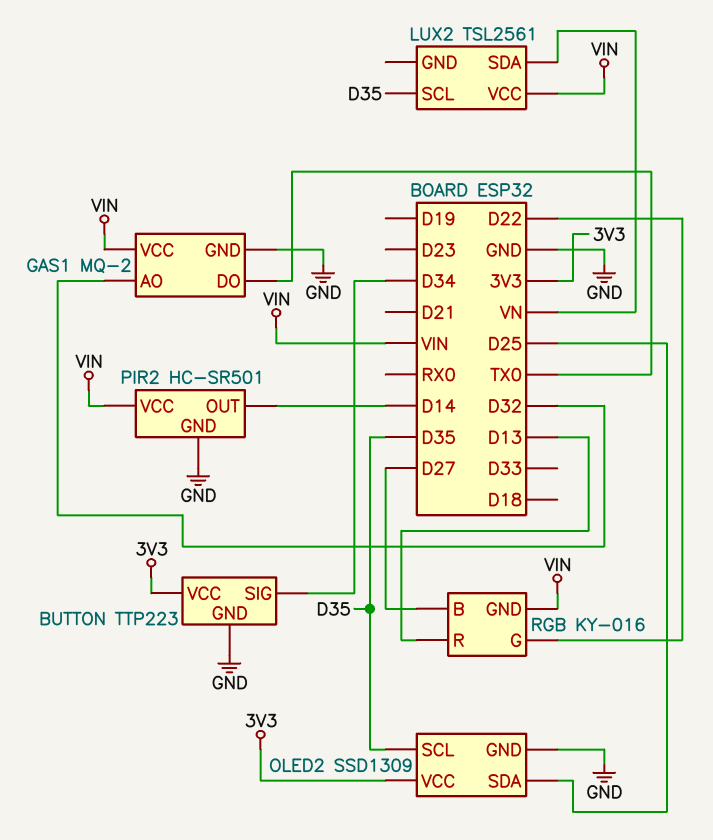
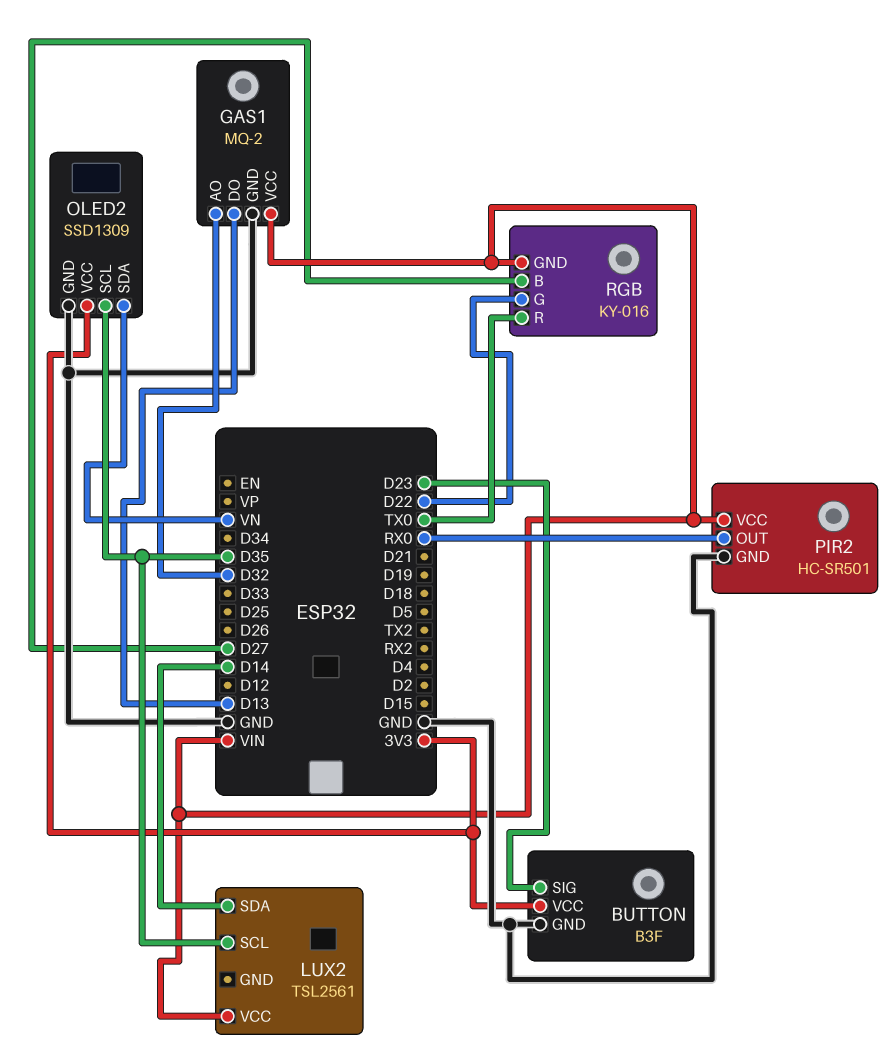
BUTTON: TTP223 -> B3F
BUTTON pin SIG: D34 -> D23
GAS1 pin DO: TX0 -> D13
LUX2 pin SDA: VN -> D14
OLED2 pin SDA: D25 -> VN
PIR2 pin OUT: D14 -> RX0
RGB pin R: D13 -> TX0

